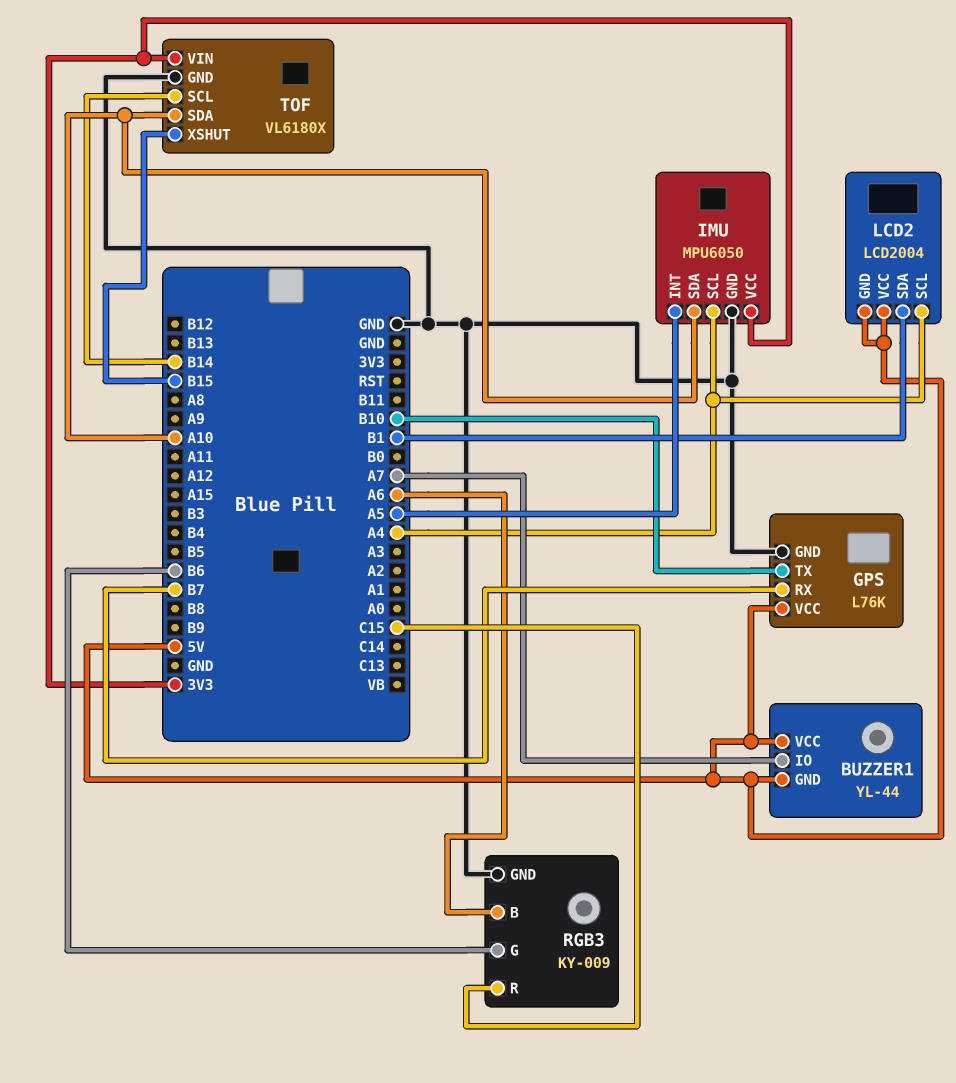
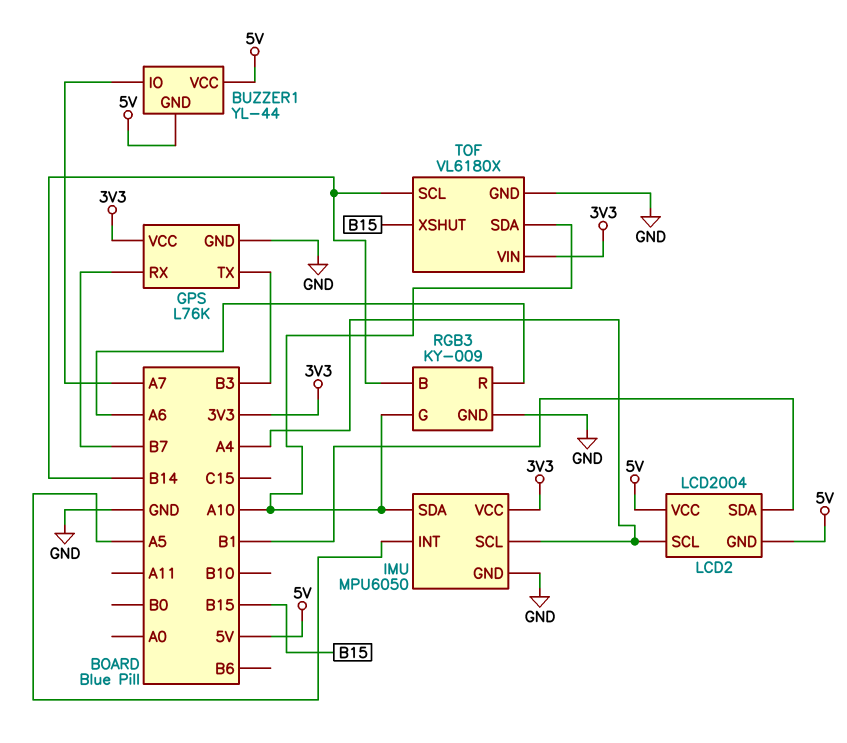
GPS pin TX: B10 -> B3
GPS pin VCC: 5V -> 3V3
RGB3 pin B: A6 -> B14
RGB3 pin G: B6 -> A10
RGB3 pin R: C15 -> A6

